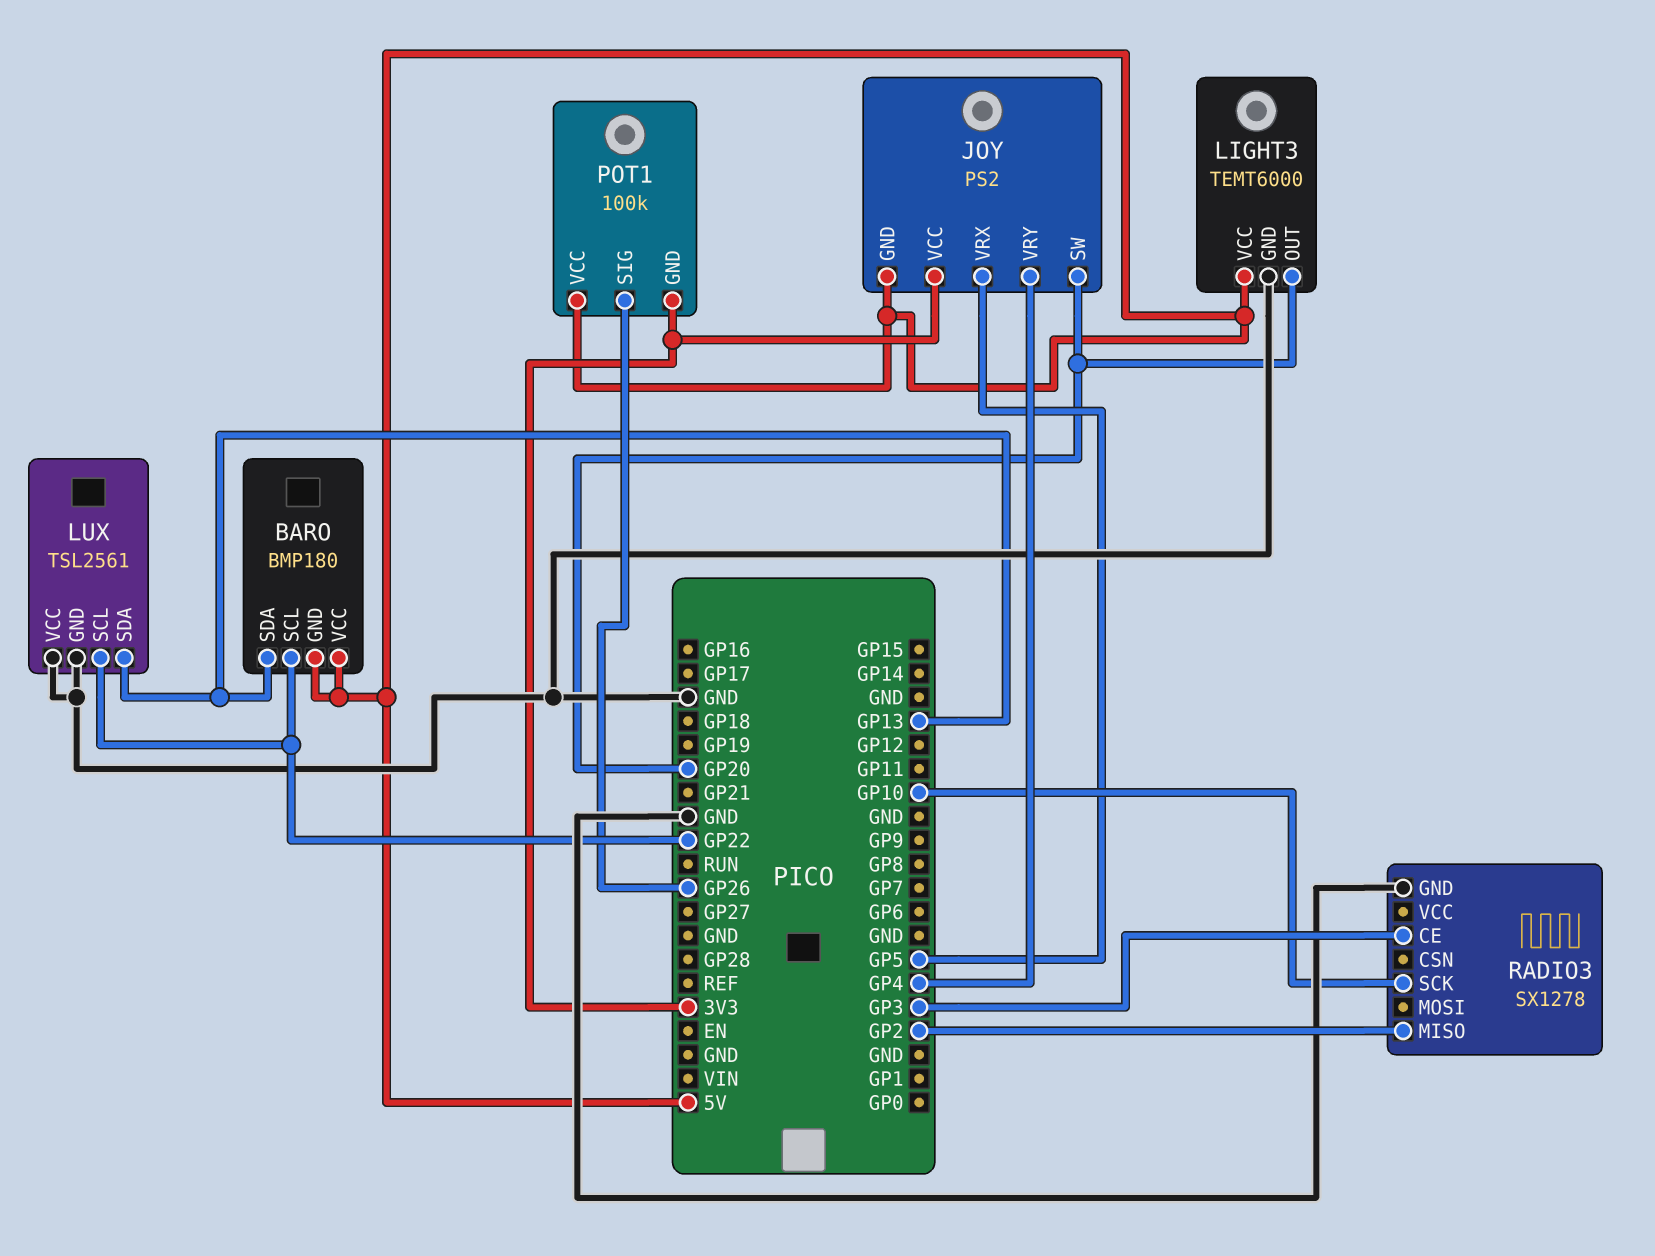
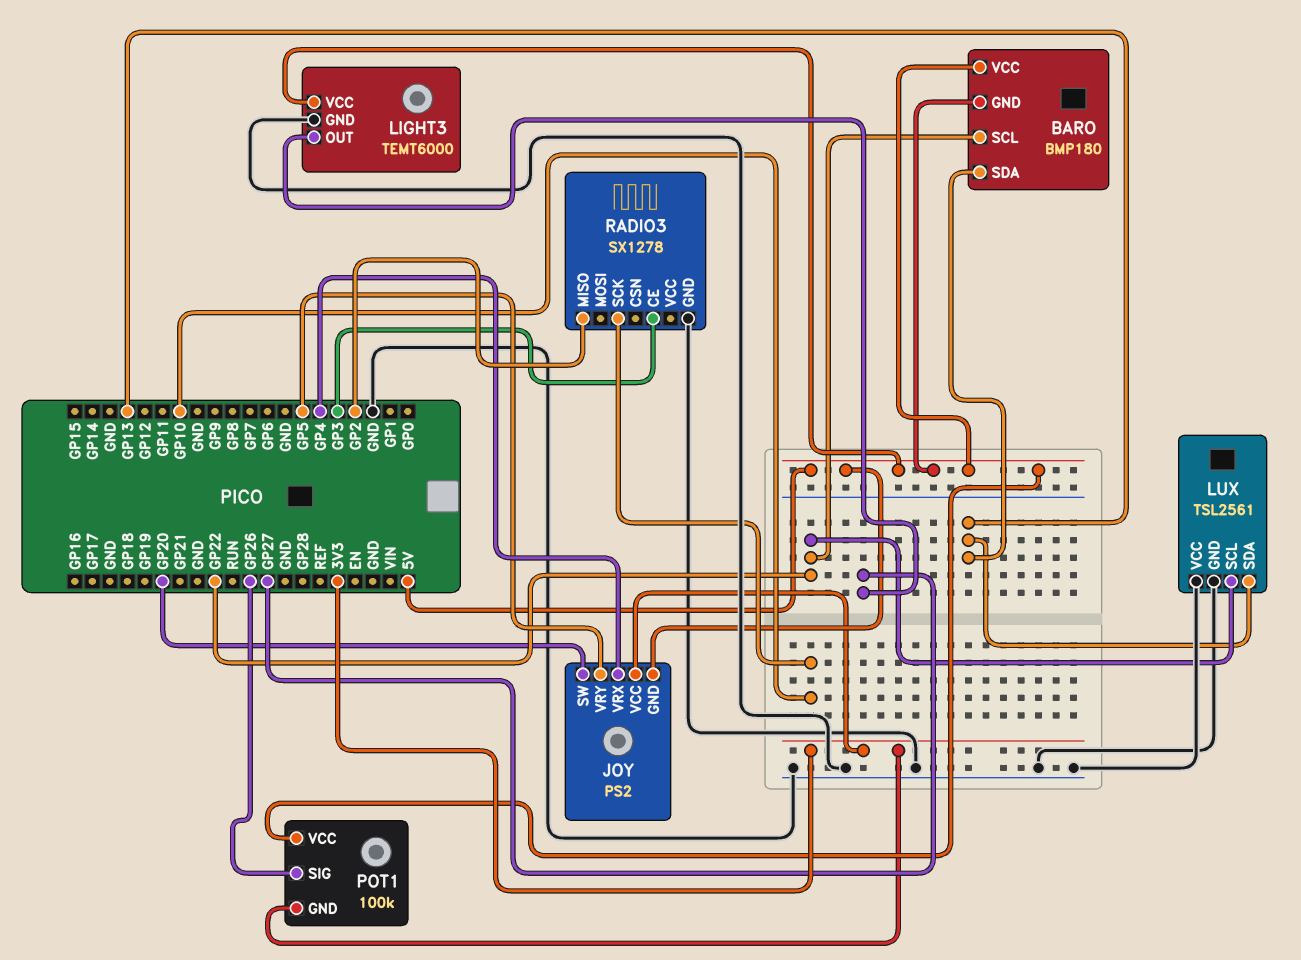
JOY pin VRX: GP5 -> GP4
JOY pin VRY: GP4 -> GP5
LIGHT3 pin OUT: GP20 -> GP27

